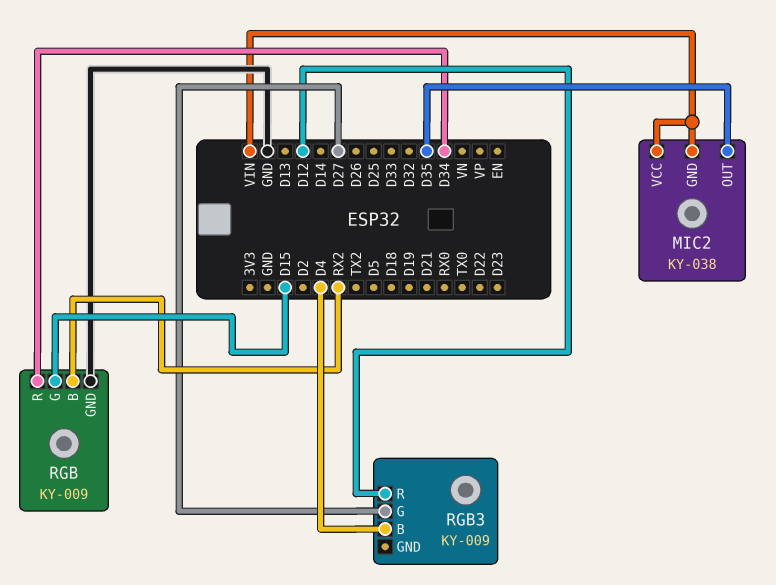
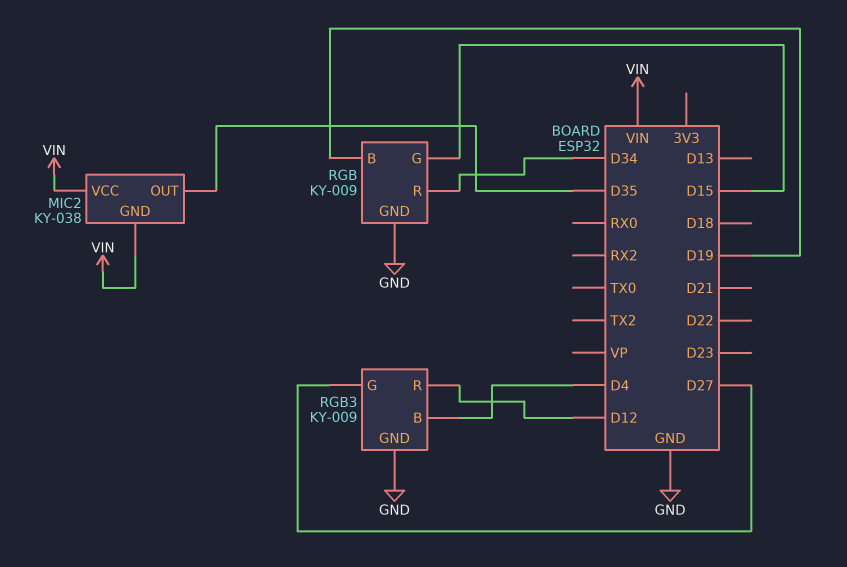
RGB pin B: RX2 -> D19
RGB3 pin GND: none -> GND

